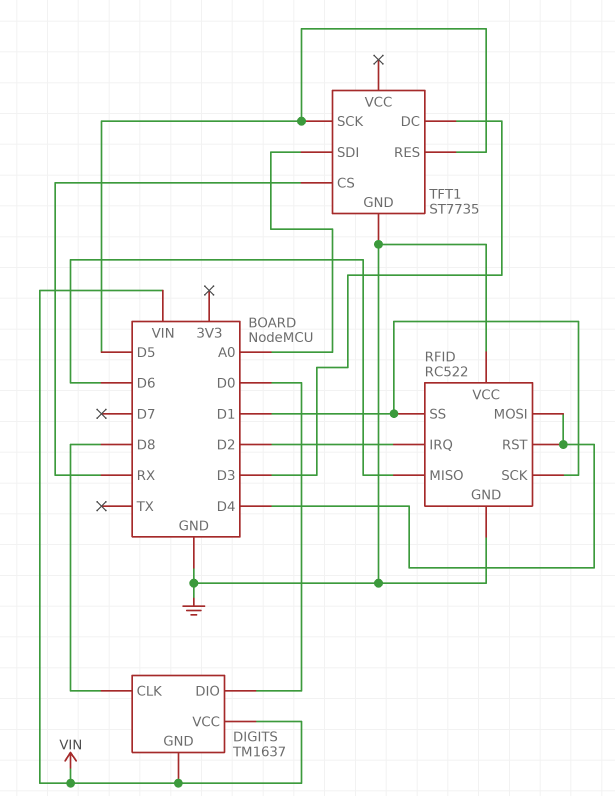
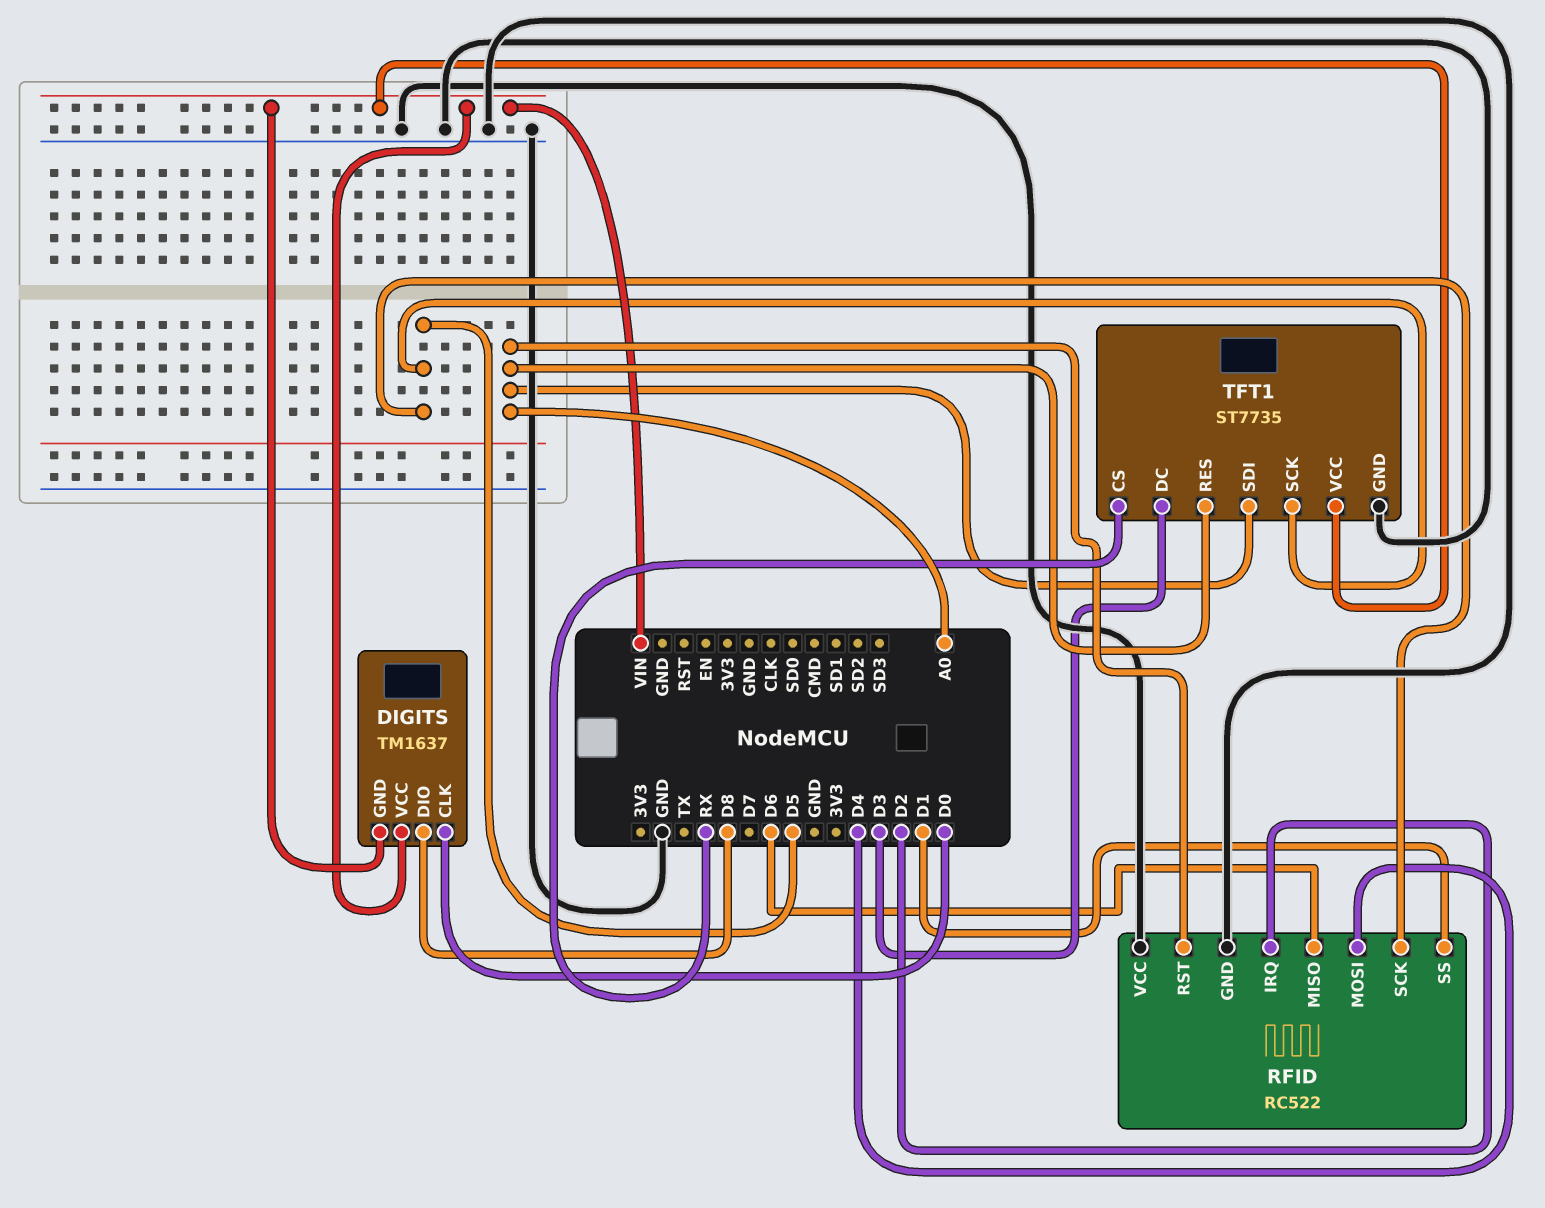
DIGITS pin CLK: D8 -> D0
DIGITS pin DIO: D0 -> D8
RFID pin RST: D4 -> A0
RFID pin SCK: D1 -> D5
TFT1 pin RES: D5 -> A0
TFT1 pin VCC: none -> VIN

